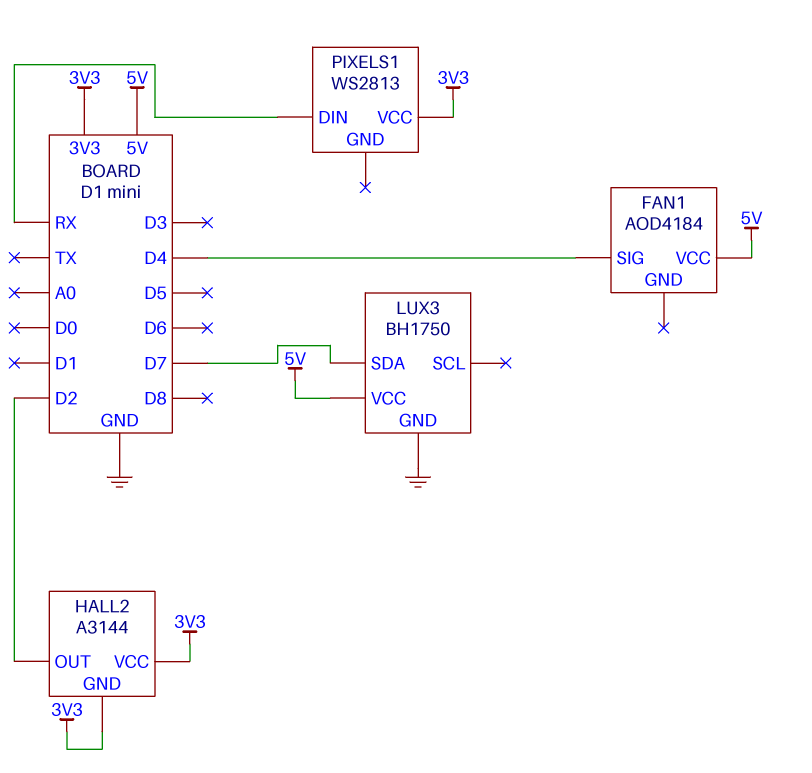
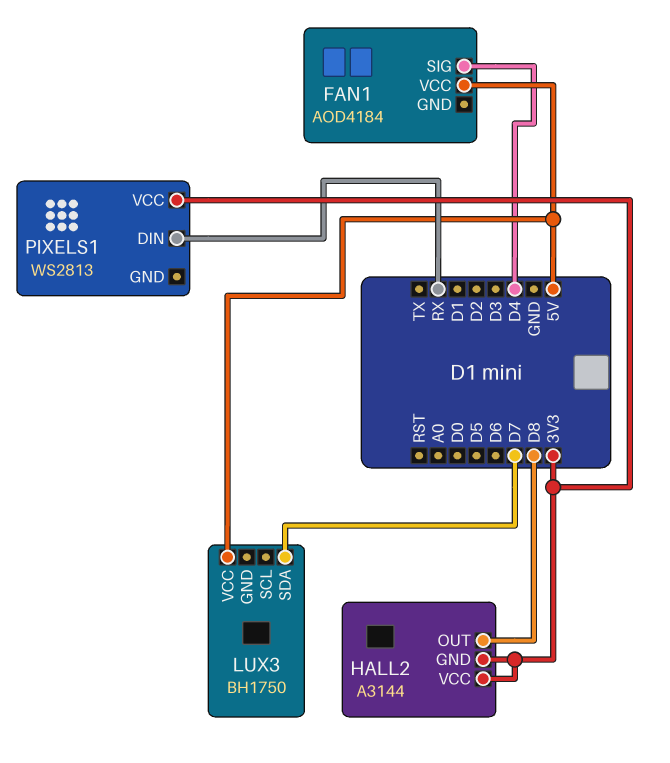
HALL2 pin OUT: D2 -> D8
LUX3 pin GND: GND -> none

